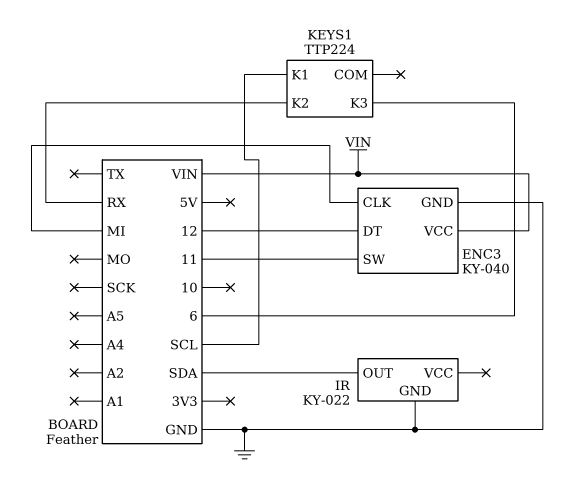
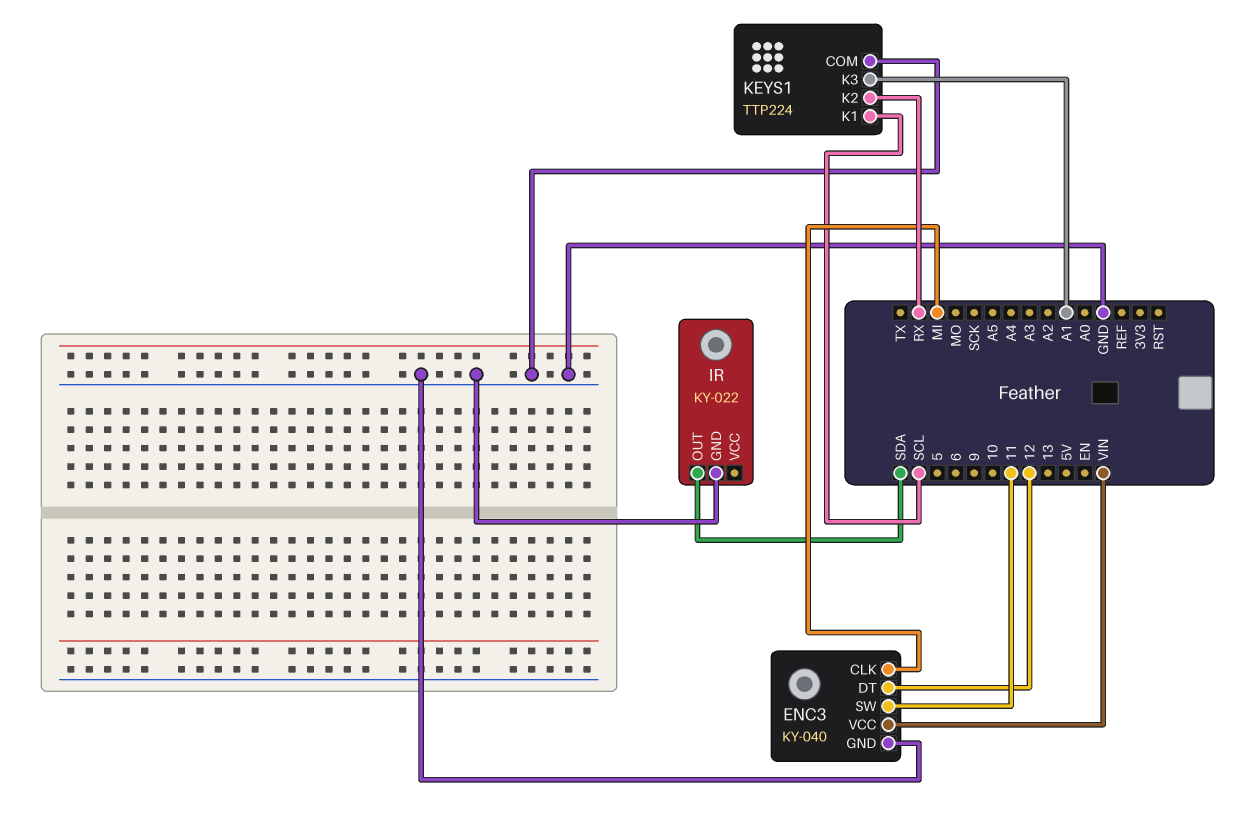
KEYS1 pin COM: none -> GND
KEYS1 pin K3: 6 -> A1

